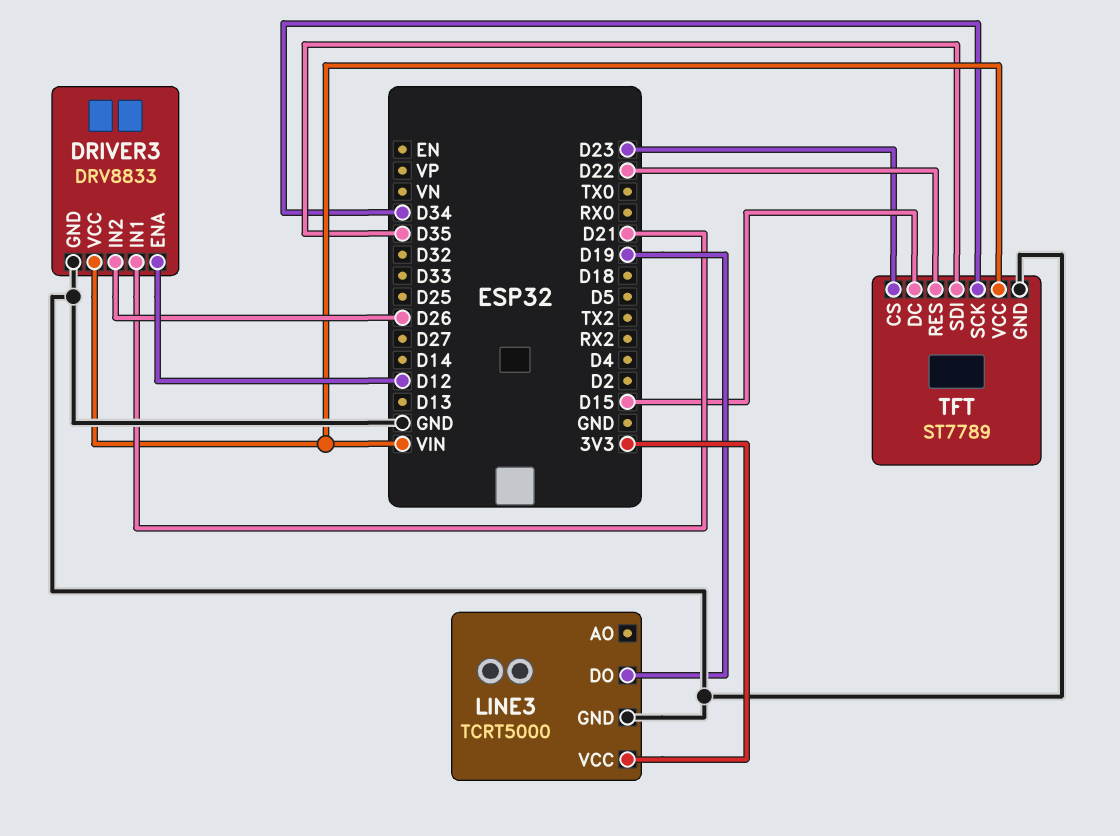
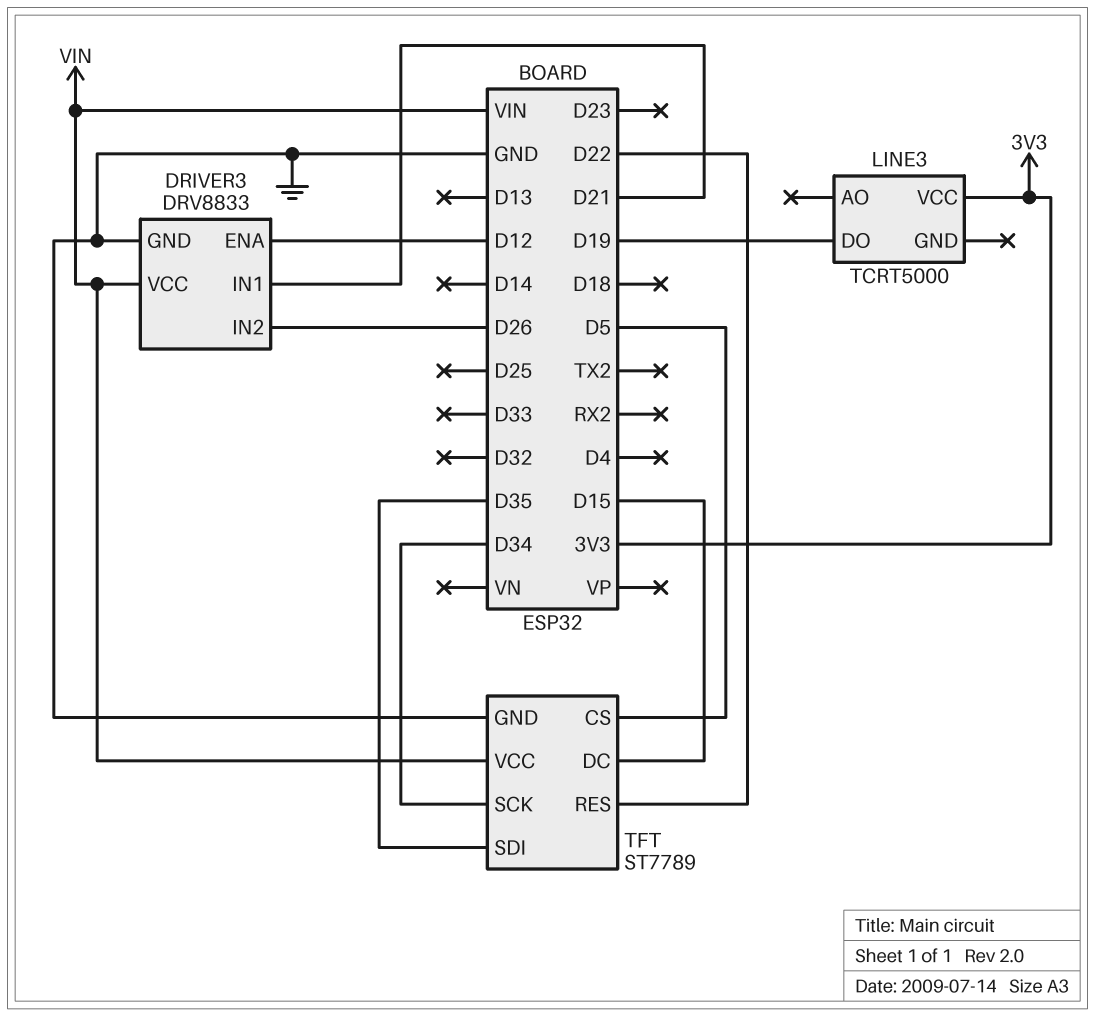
LINE3 pin GND: GND -> none
TFT pin CS: D23 -> D5

